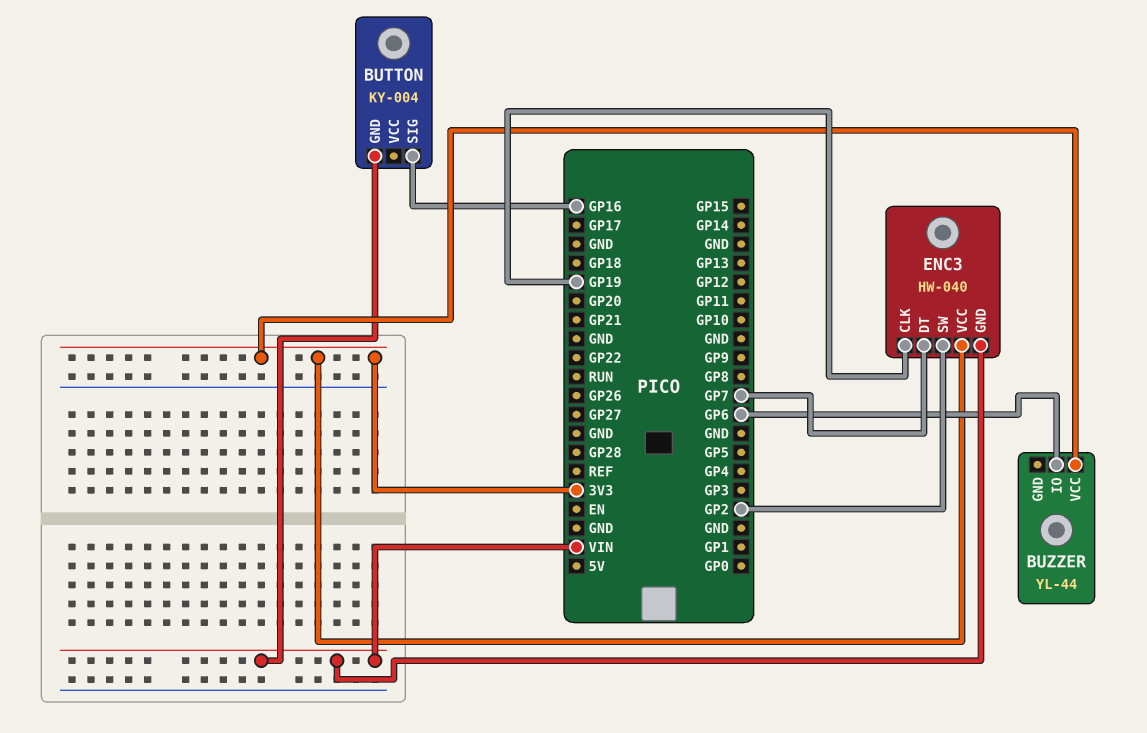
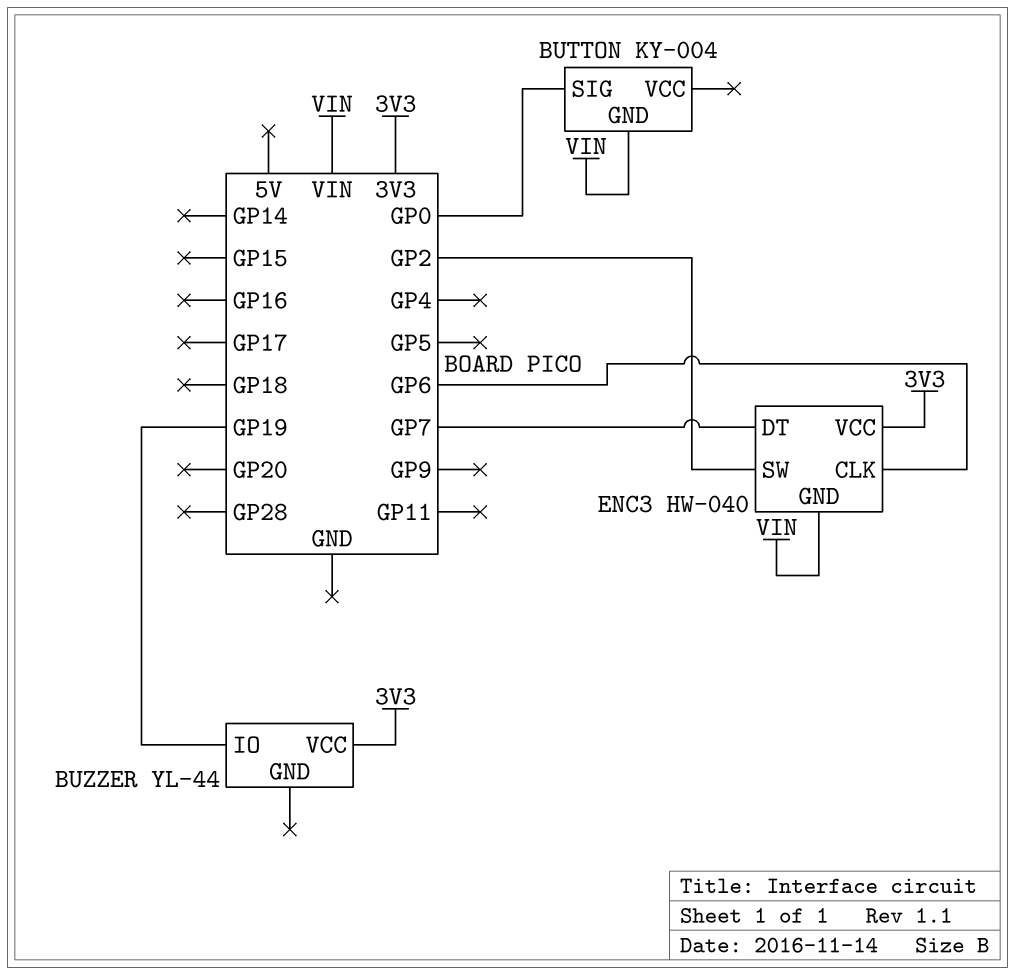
BUTTON pin SIG: GP16 -> GP0
BUZZER pin IO: GP6 -> GP19
ENC3 pin CLK: GP19 -> GP6

